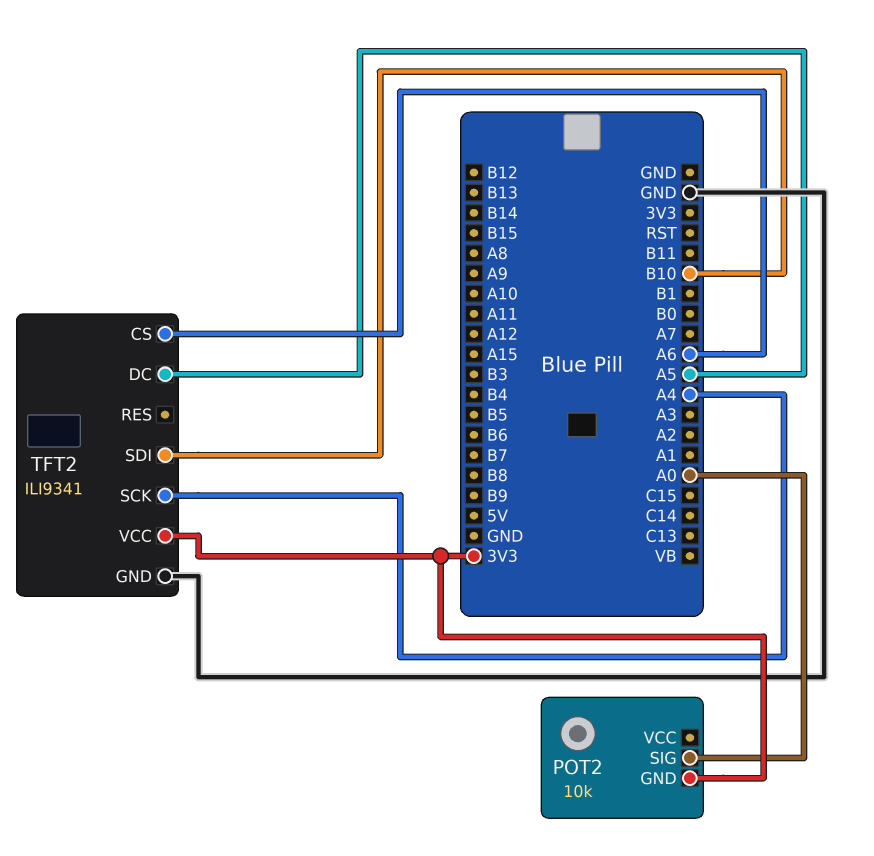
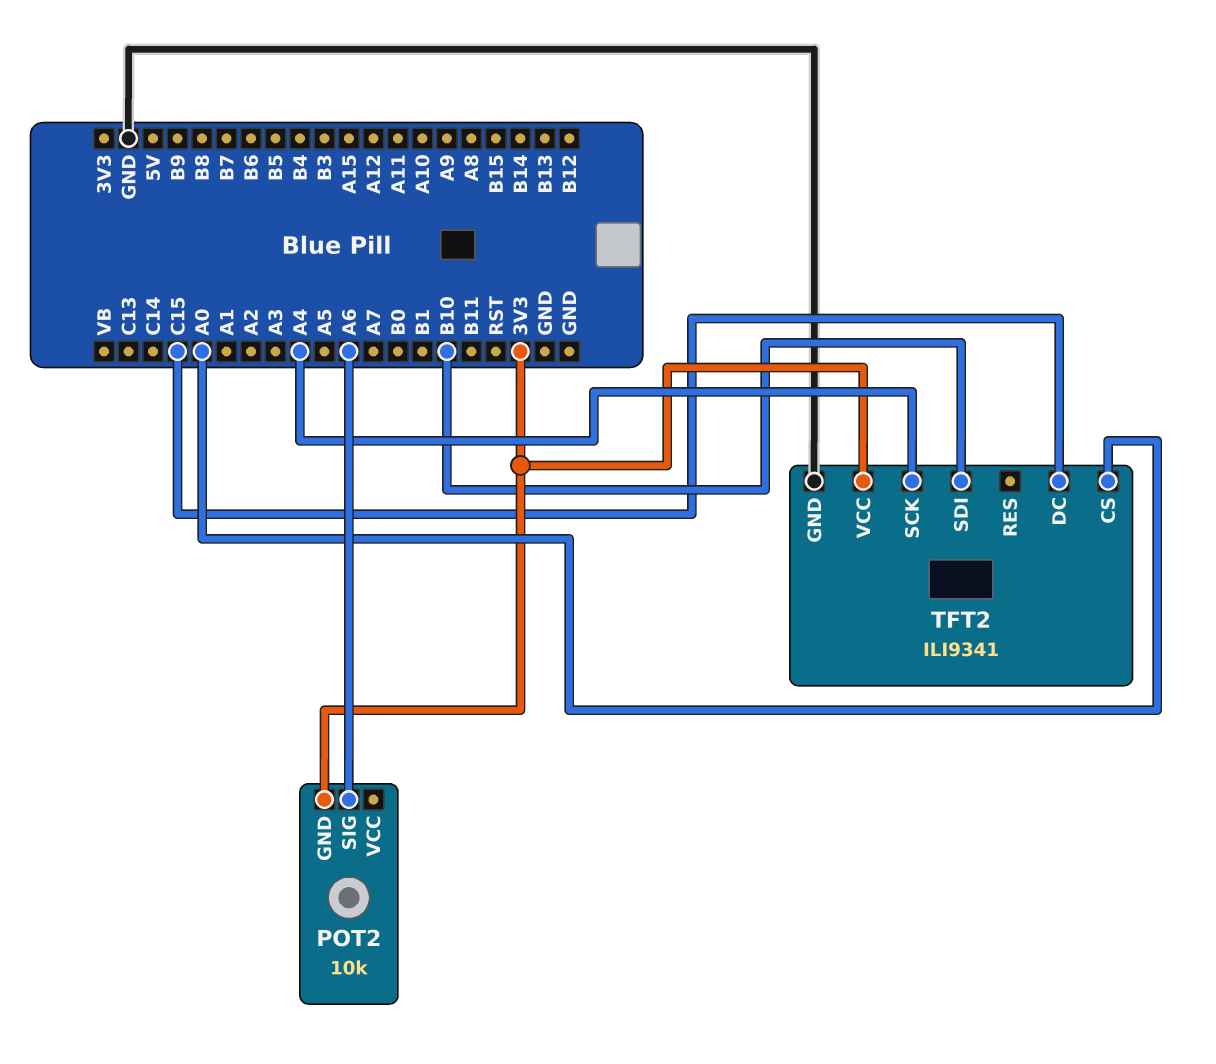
POT2 pin SIG: A0 -> A6
TFT2 pin CS: A6 -> A0
TFT2 pin DC: A5 -> C15

